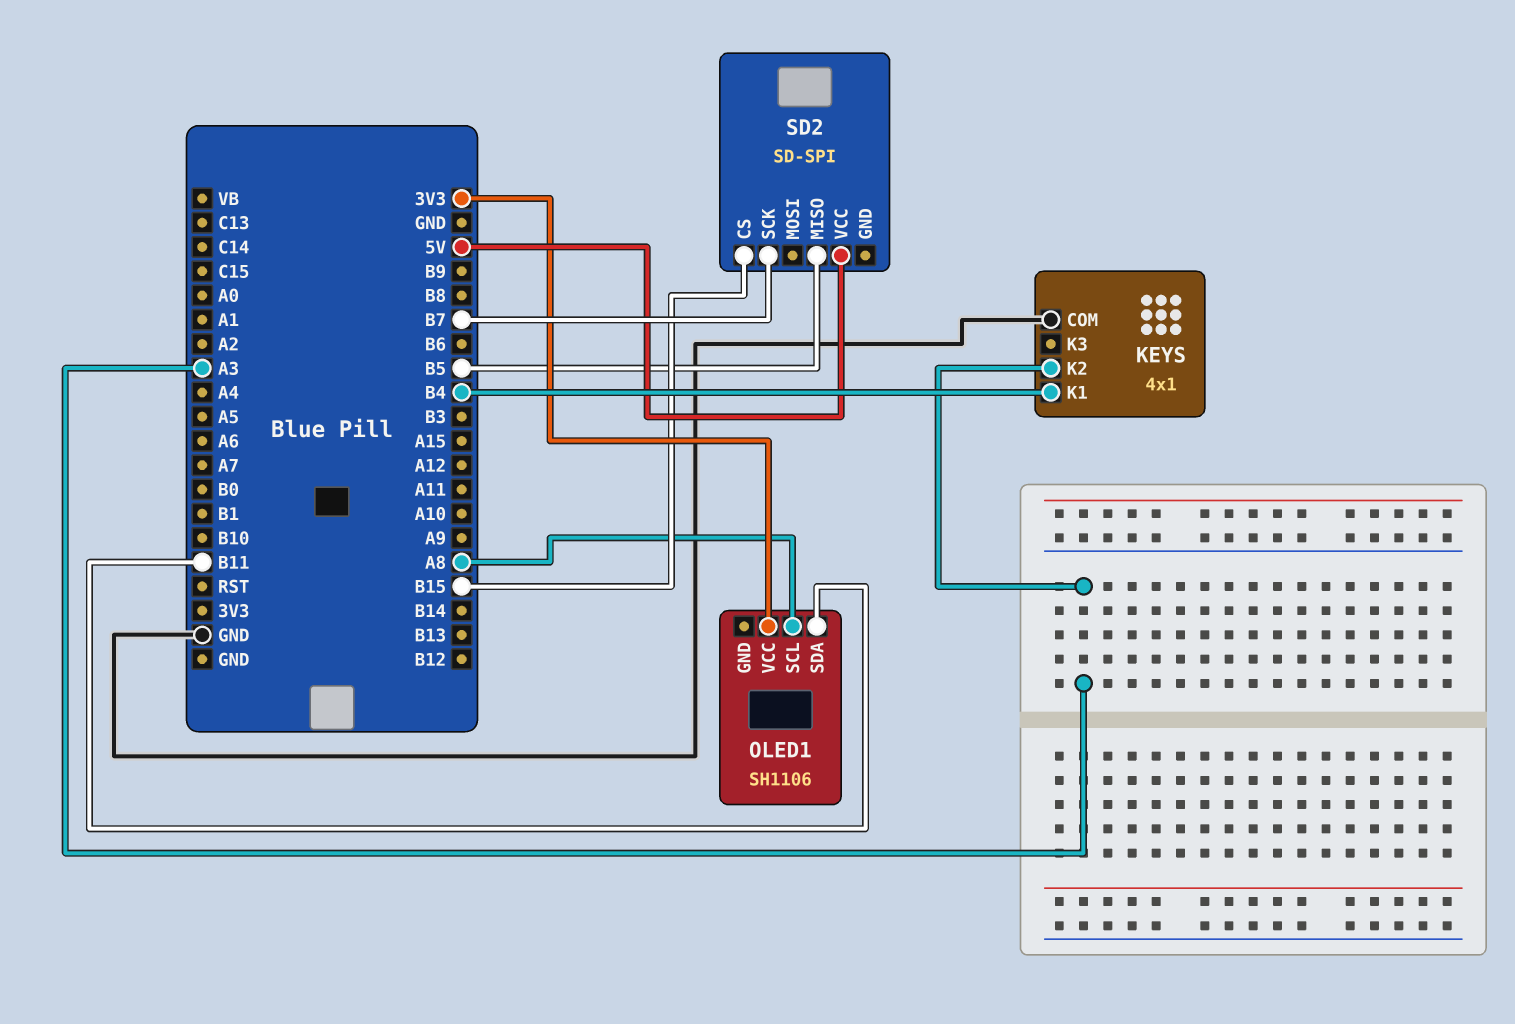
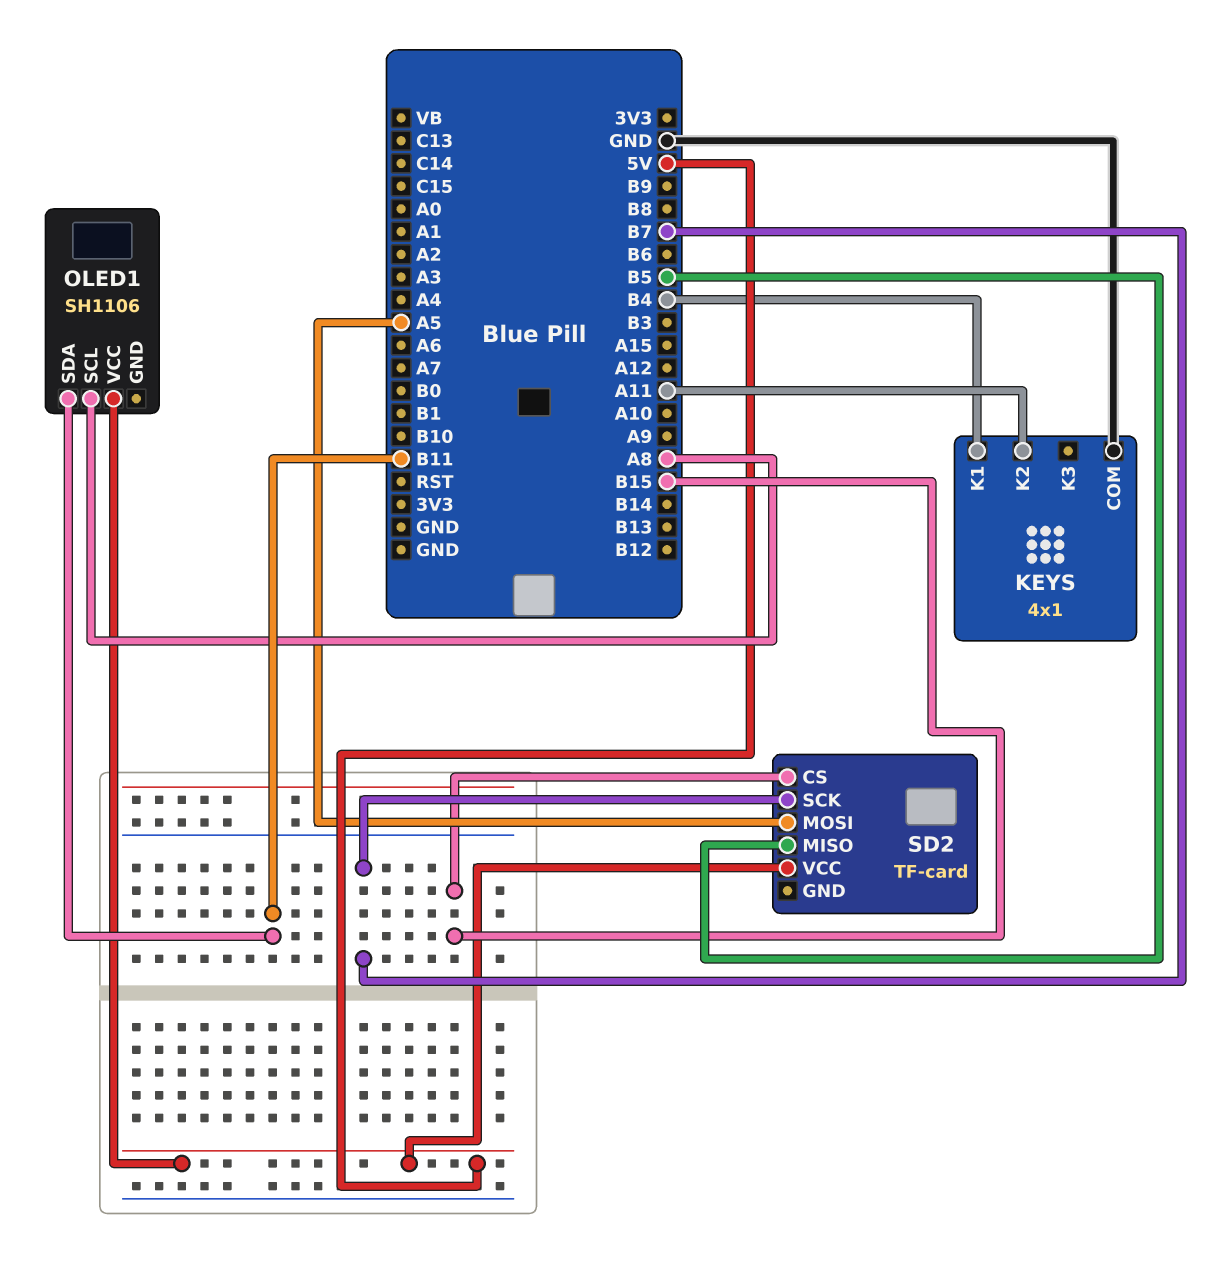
KEYS pin K2: A3 -> A11
OLED1 pin VCC: 3V3 -> 5V
SD2: SD-SPI -> TF-card
SD2 pin MOSI: none -> A5

